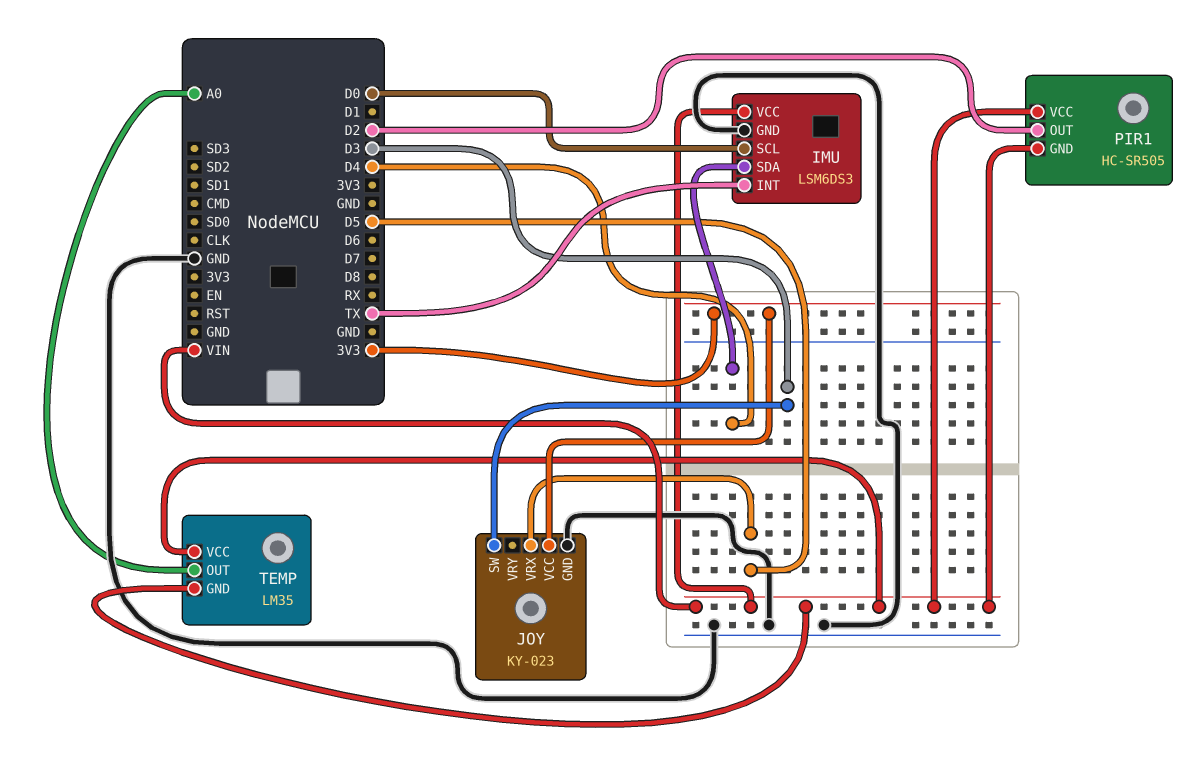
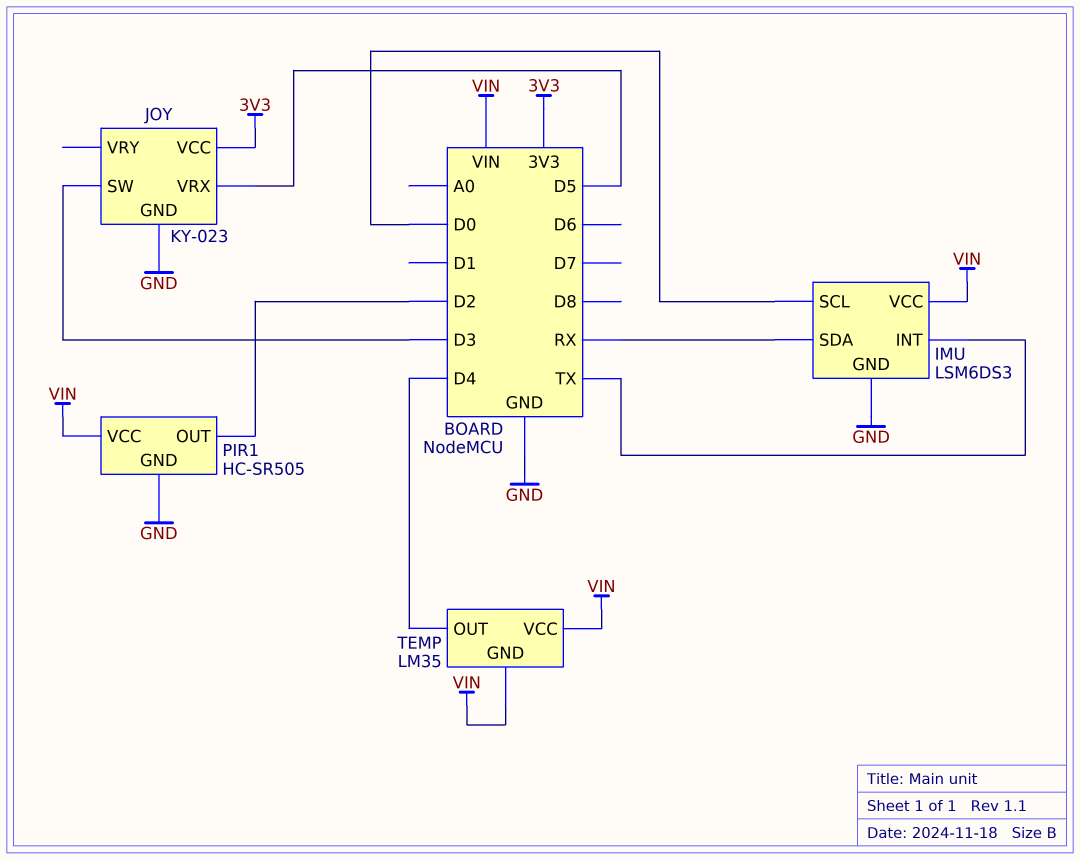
IMU pin SDA: D4 -> RX
PIR1 pin GND: VIN -> GND
TEMP pin OUT: A0 -> D4

